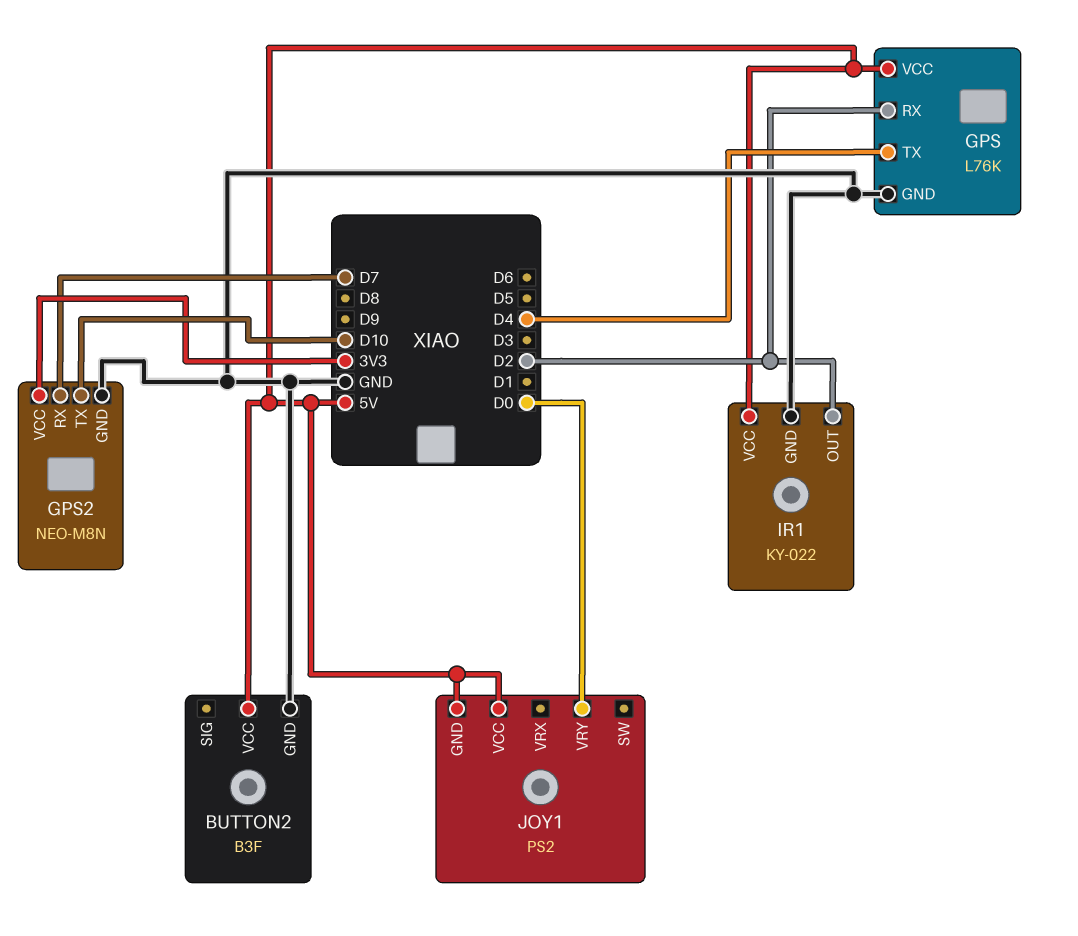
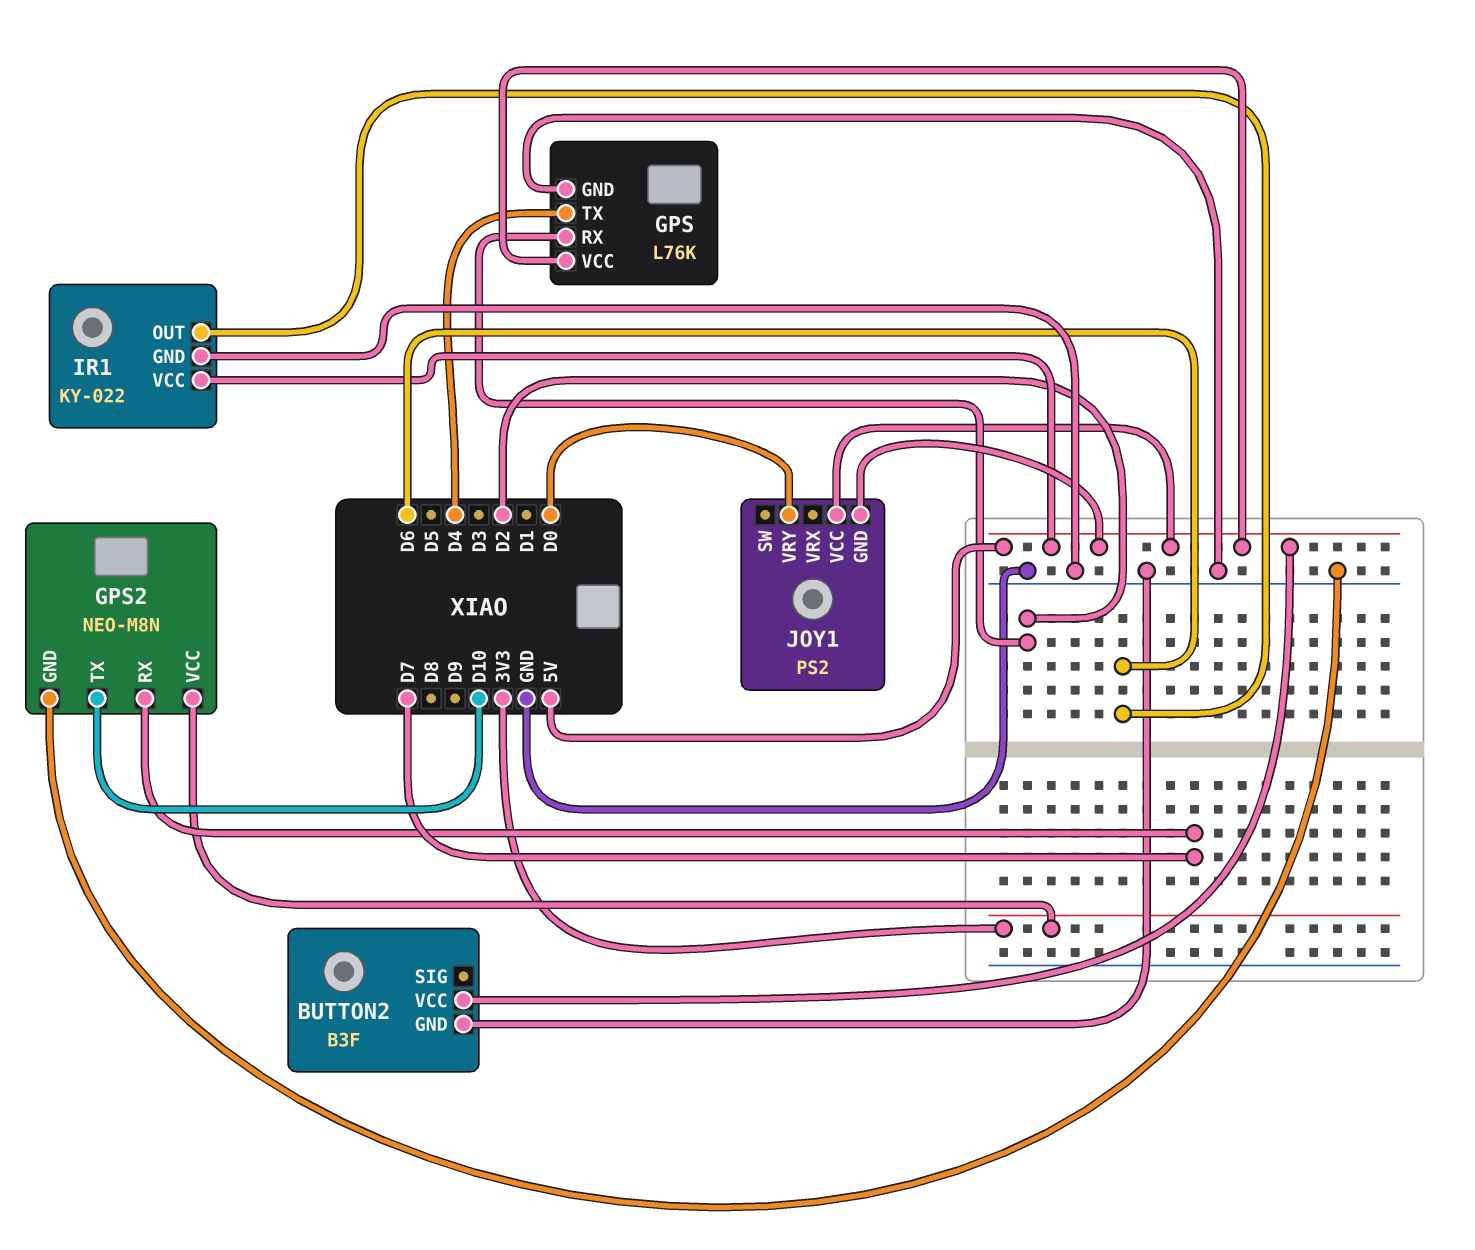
IR1 pin OUT: D2 -> D6

